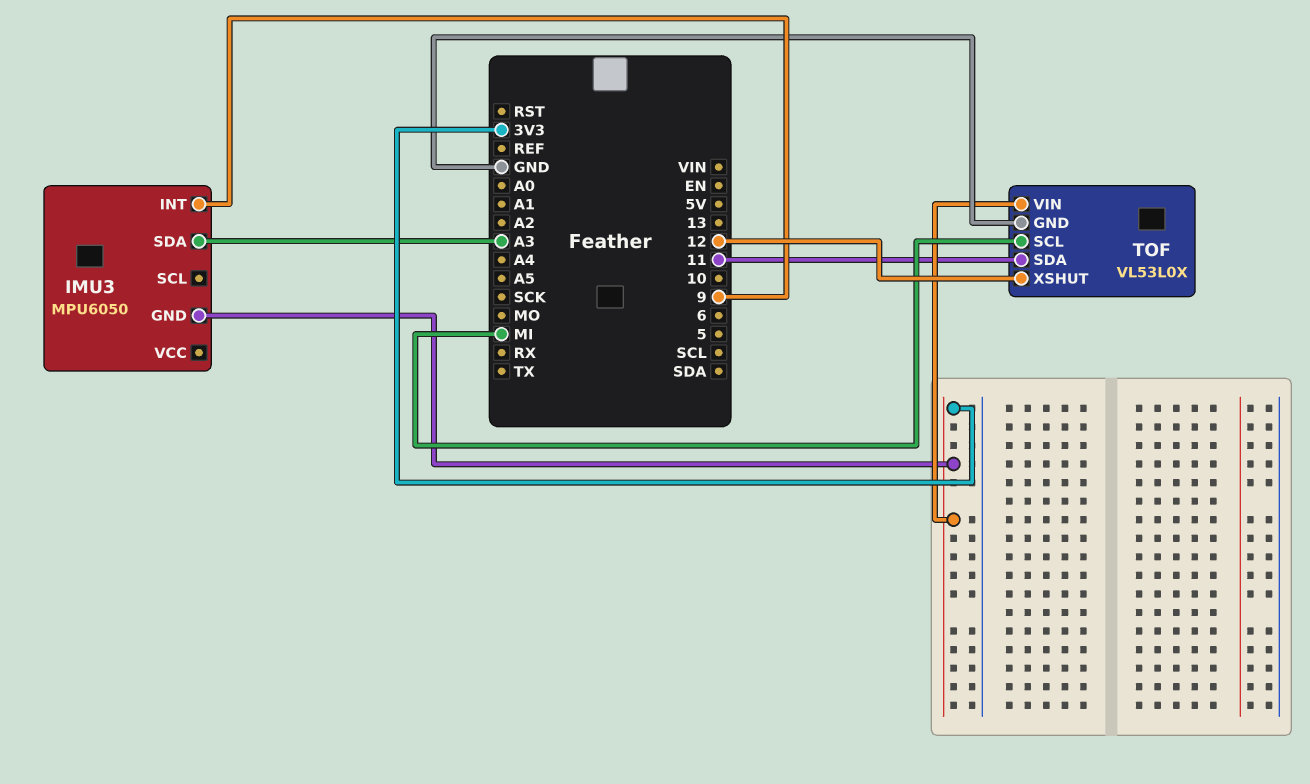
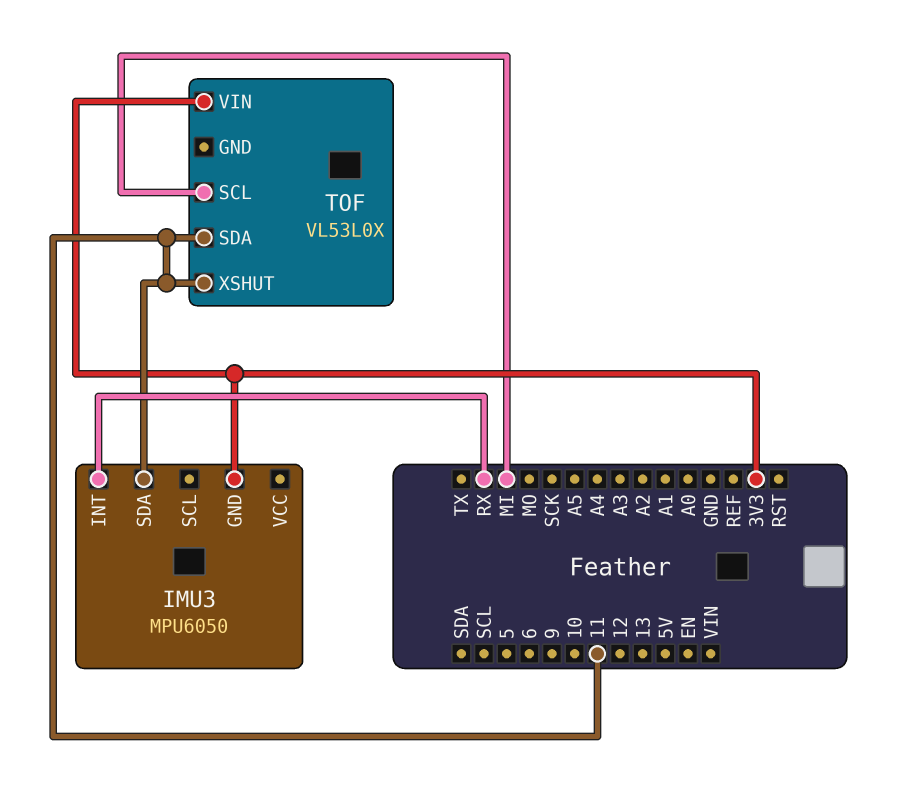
IMU3 pin INT: 9 -> RX
IMU3 pin SDA: A3 -> 11
TOF pin GND: GND -> none
TOF pin XSHUT: 12 -> 11

